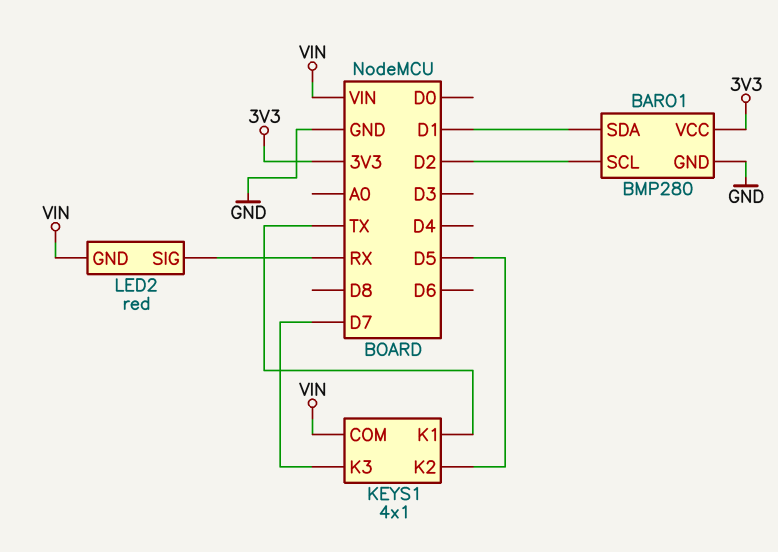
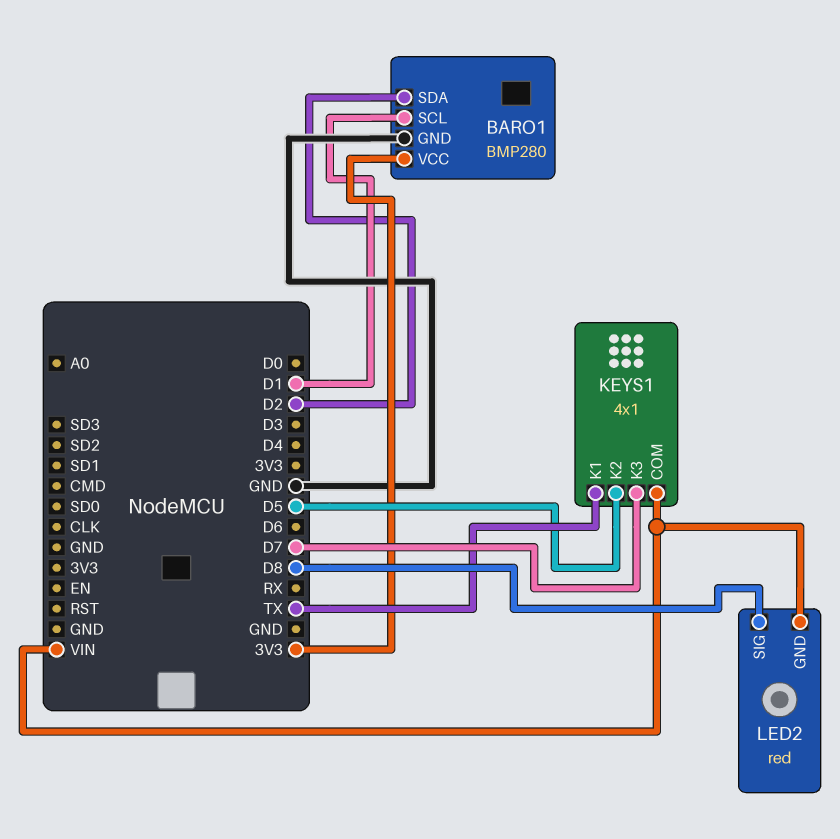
BARO1 pin SCL: D2 -> D1
BARO1 pin SDA: D1 -> D2
LED2 pin SIG: RX -> D8

